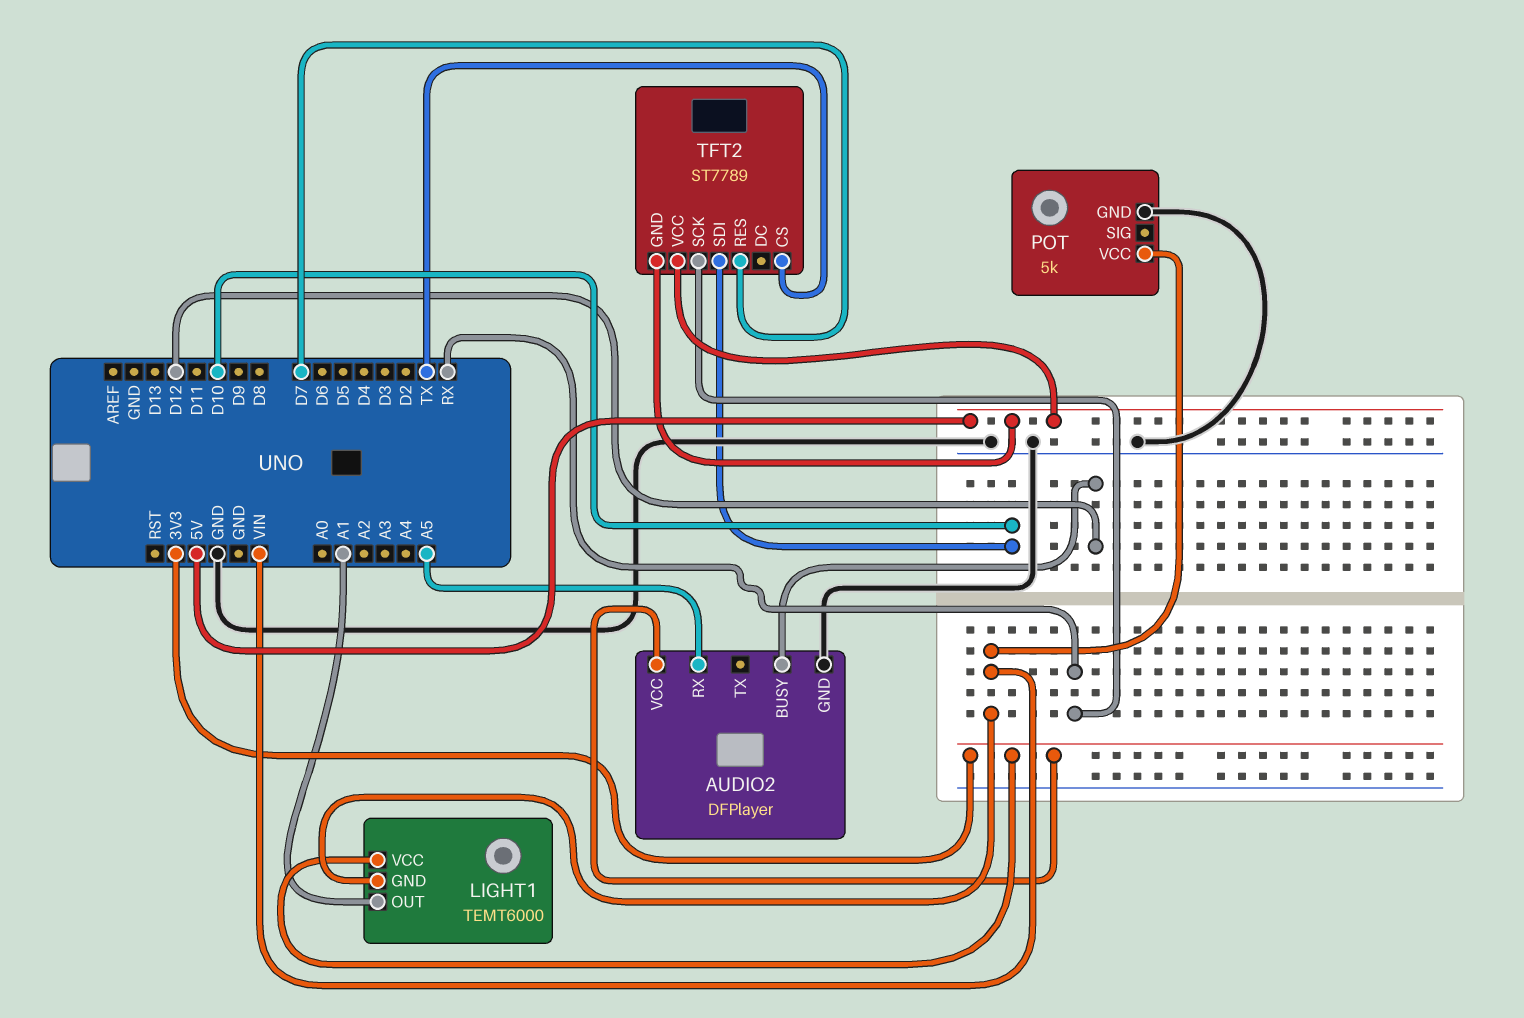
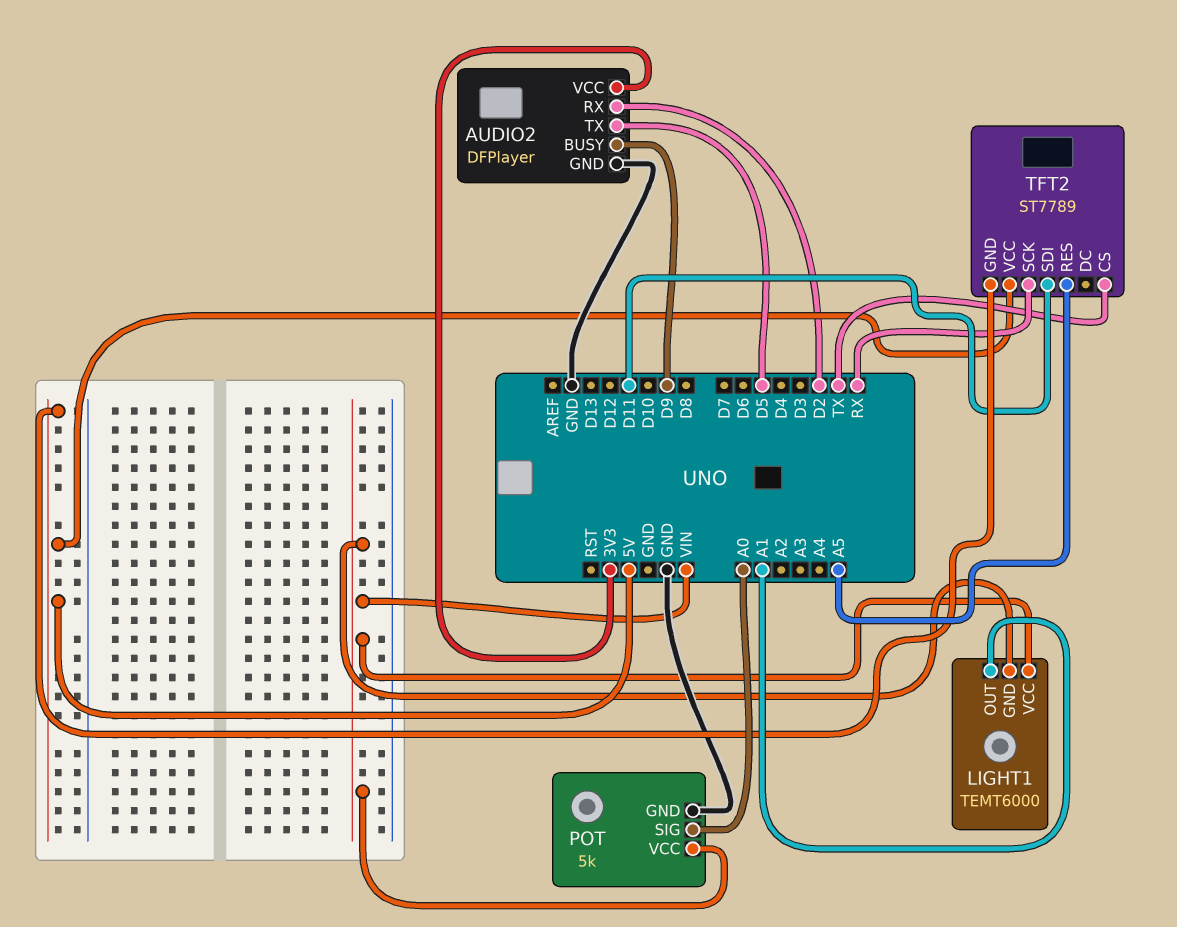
AUDIO2 pin BUSY: D12 -> D9
AUDIO2 pin RX: A5 -> D2
AUDIO2 pin TX: none -> D5
LIGHT1 pin VCC: 3V3 -> VIN
POT pin SIG: none -> A0
TFT2 pin RES: D7 -> A5
TFT2 pin SDI: D10 -> D11

